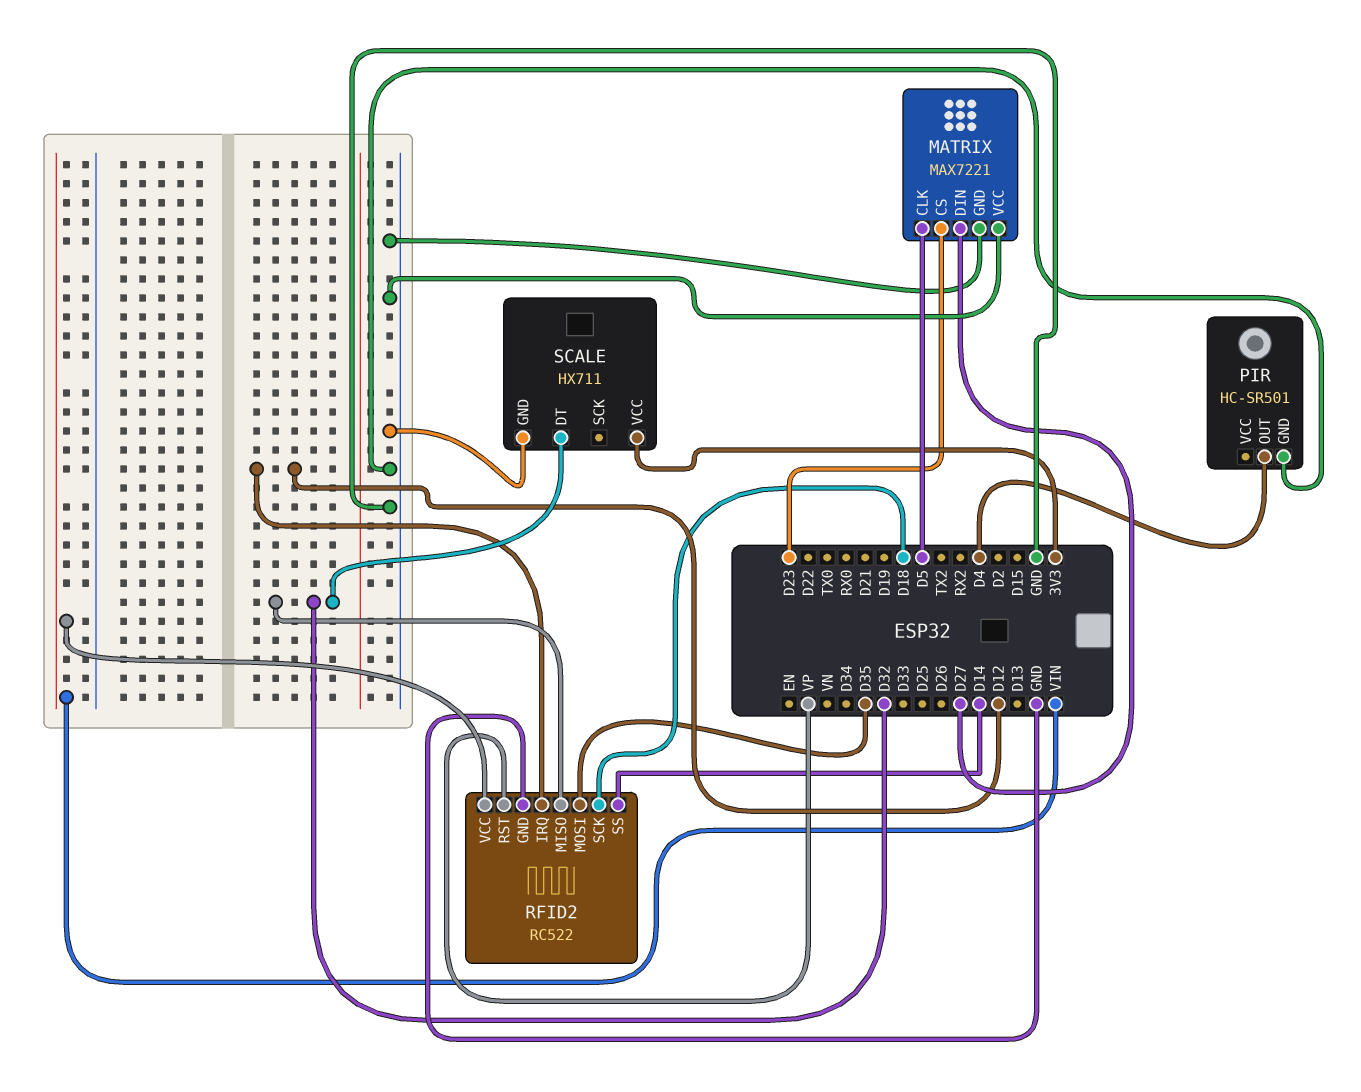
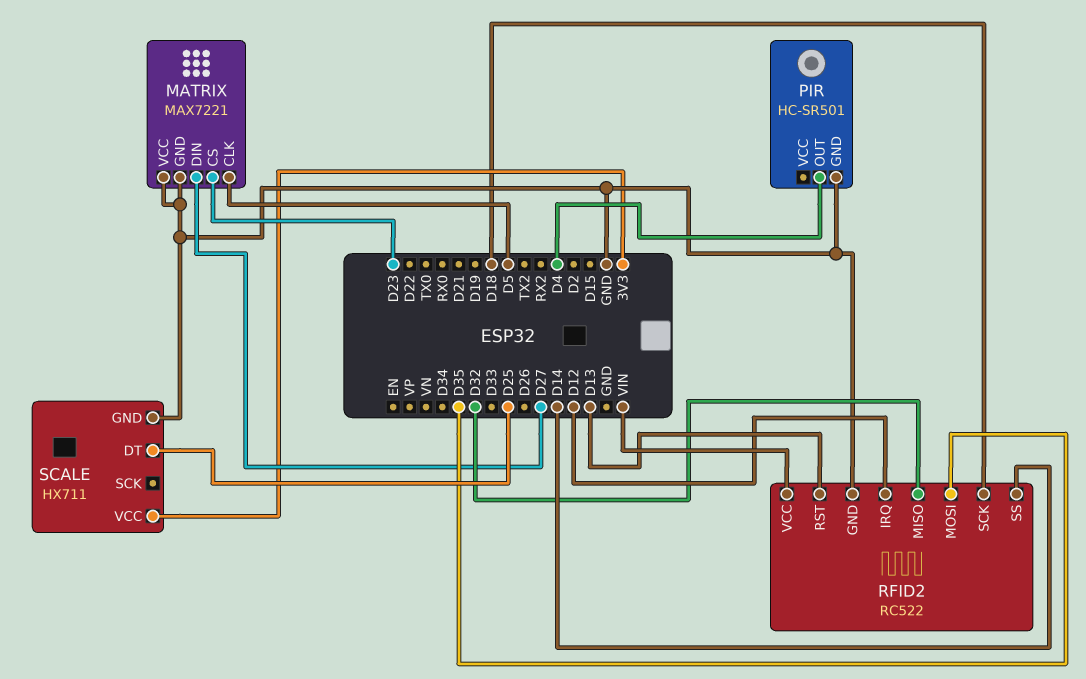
RFID2 pin RST: VP -> D13
SCALE pin DT: D32 -> D25

